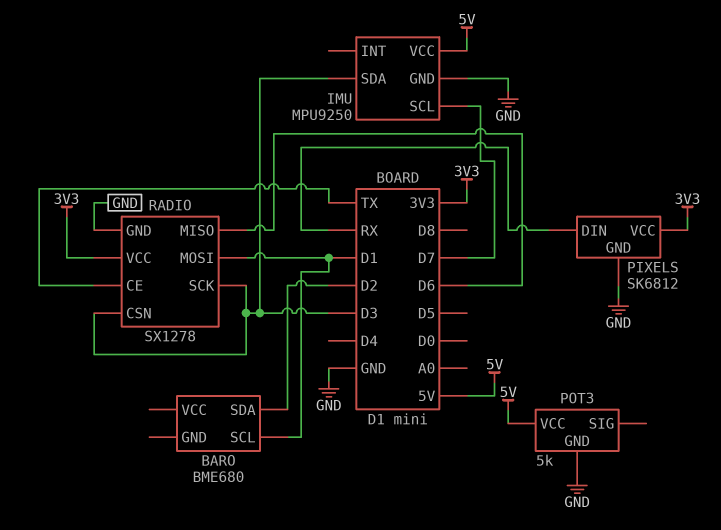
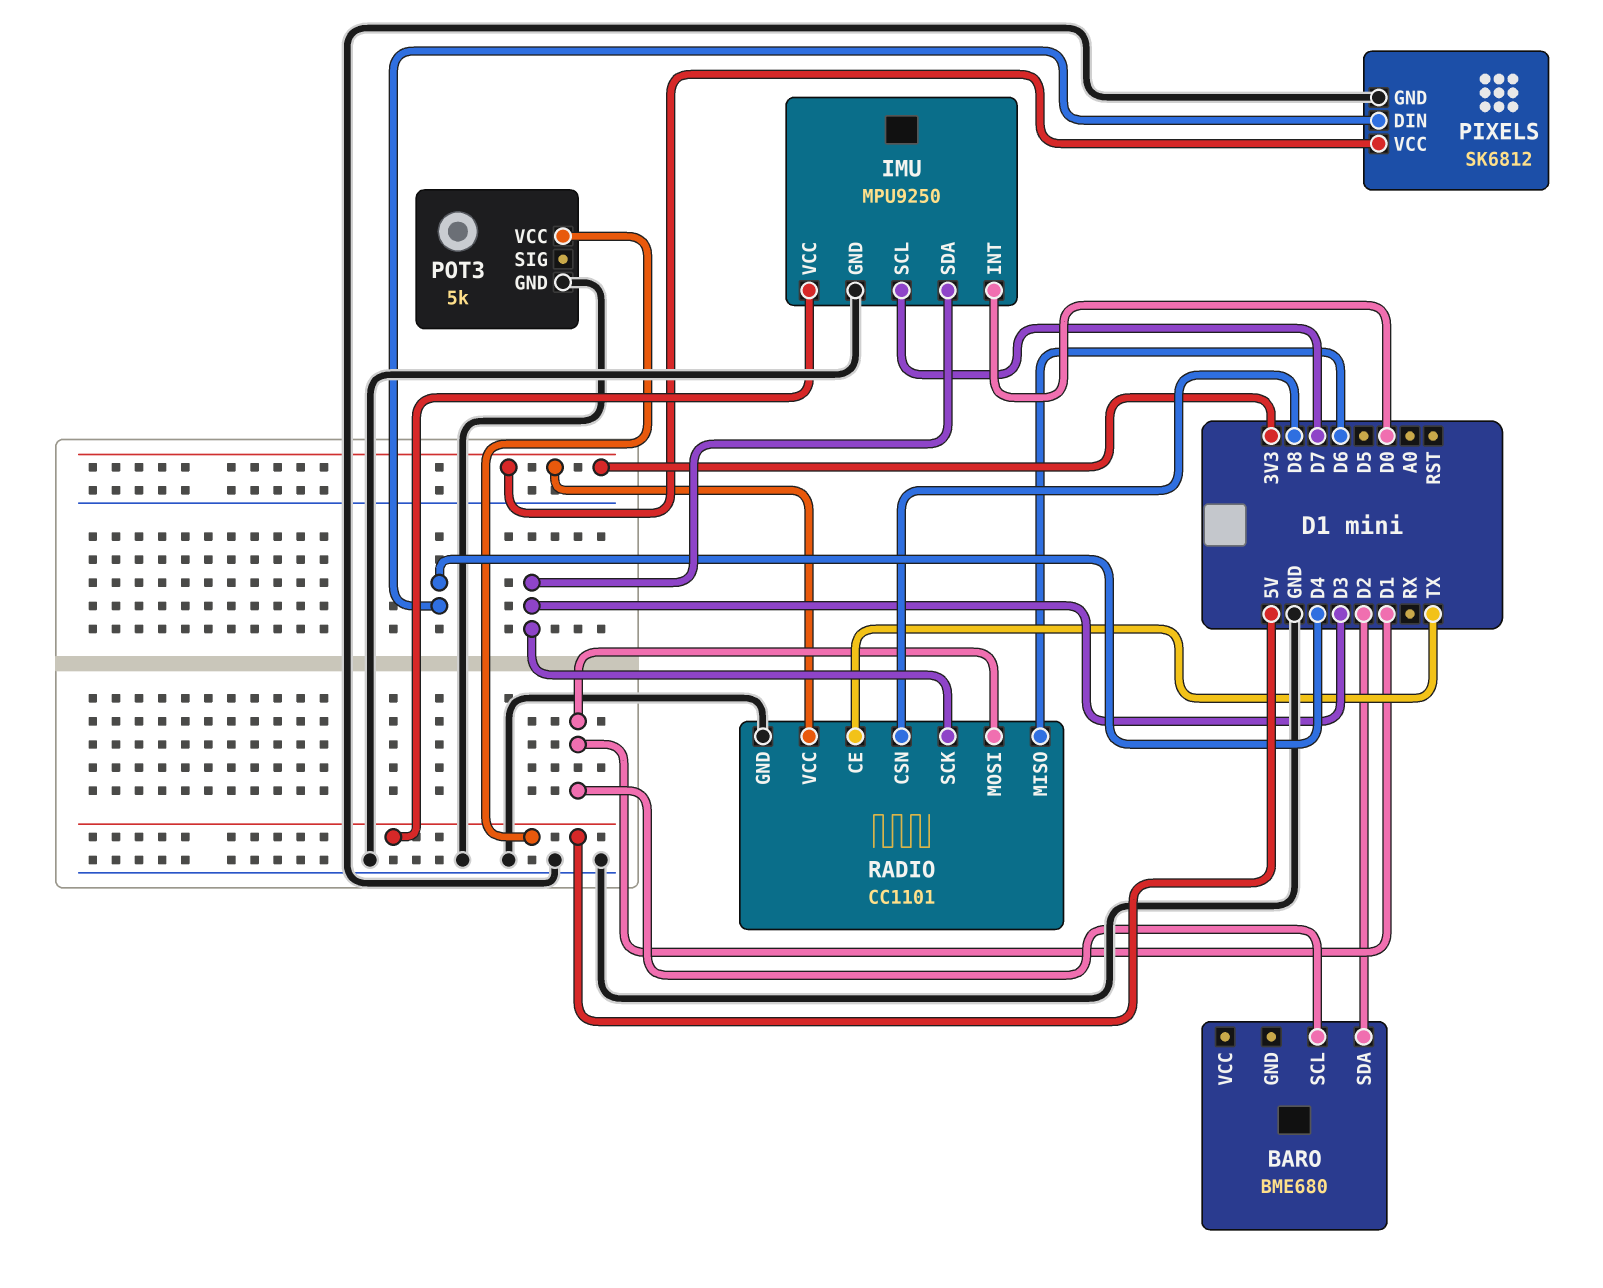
IMU pin INT: none -> D0
PIXELS pin DIN: RX -> D4
RADIO: SX1278 -> CC1101
RADIO pin CSN: D3 -> D8

